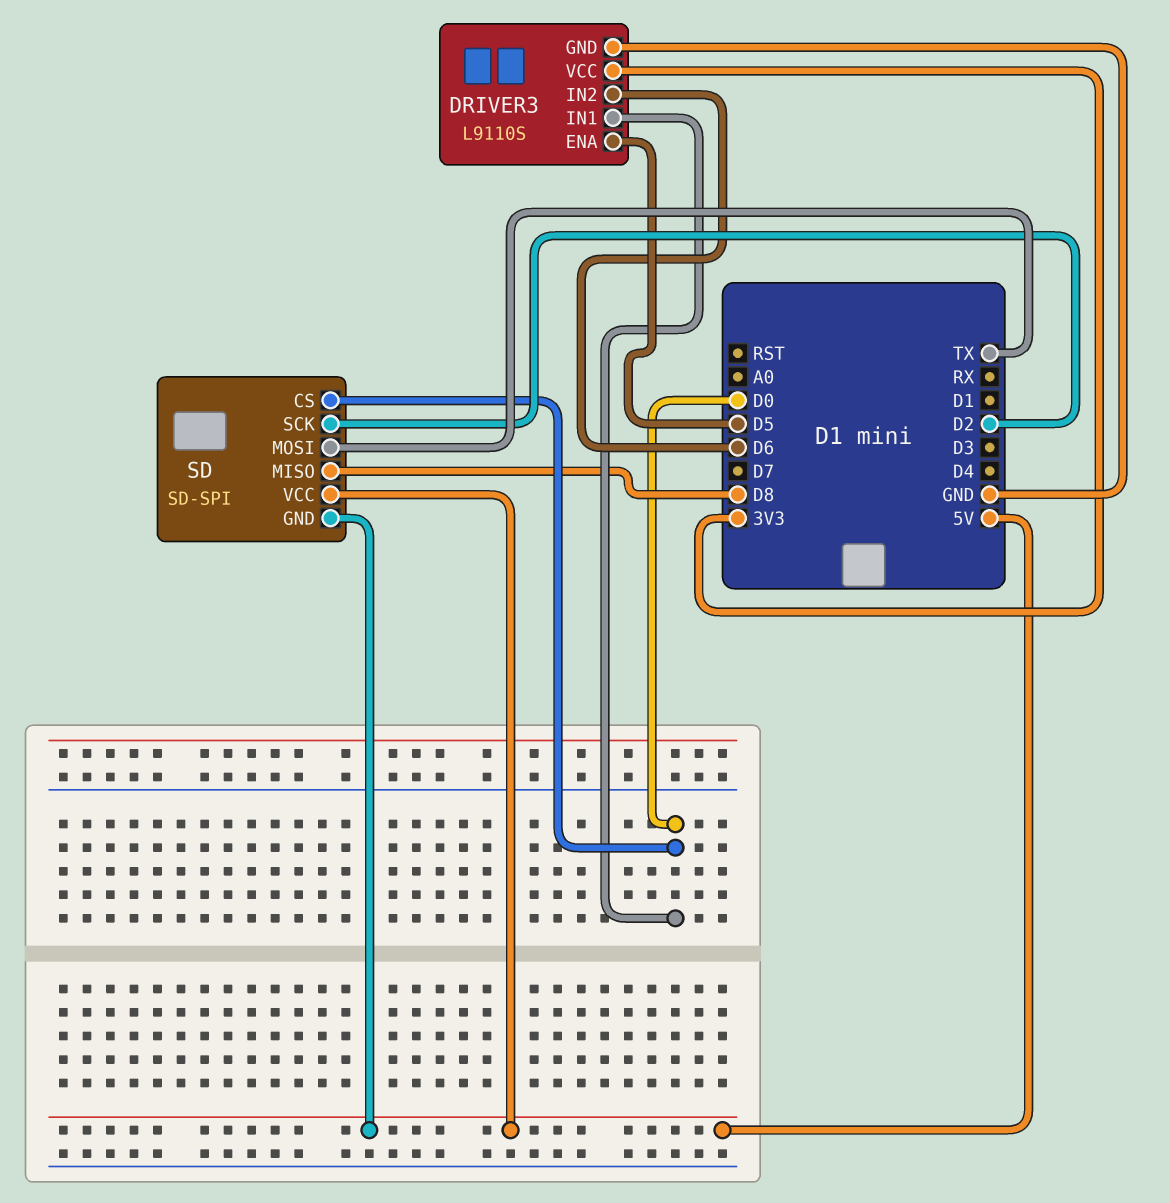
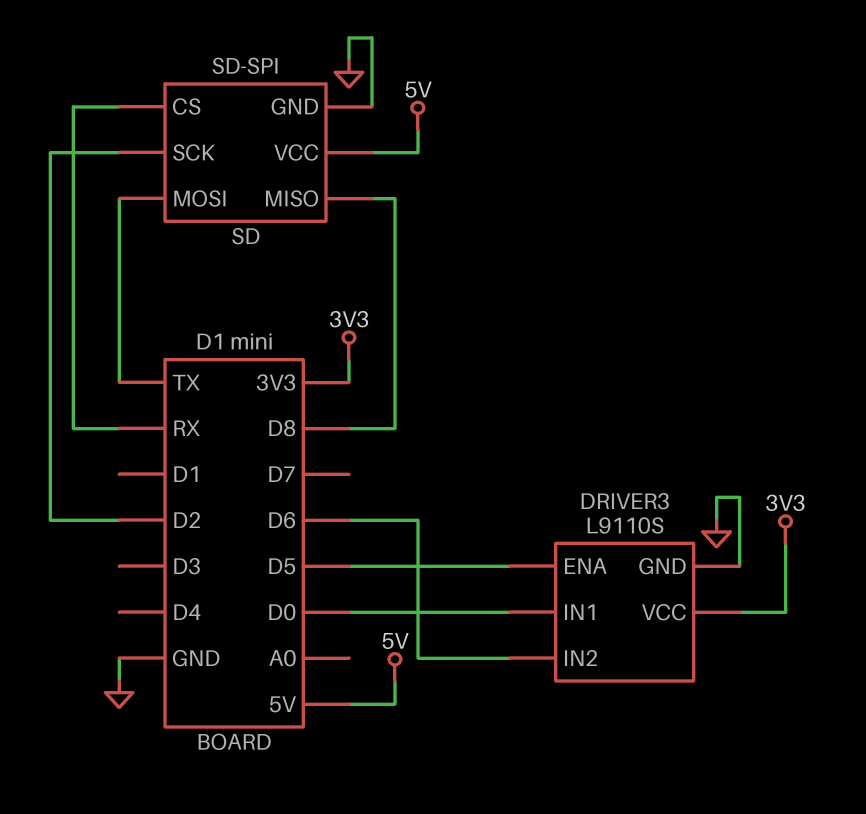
SD pin CS: D0 -> RX
SD pin GND: 5V -> GND

